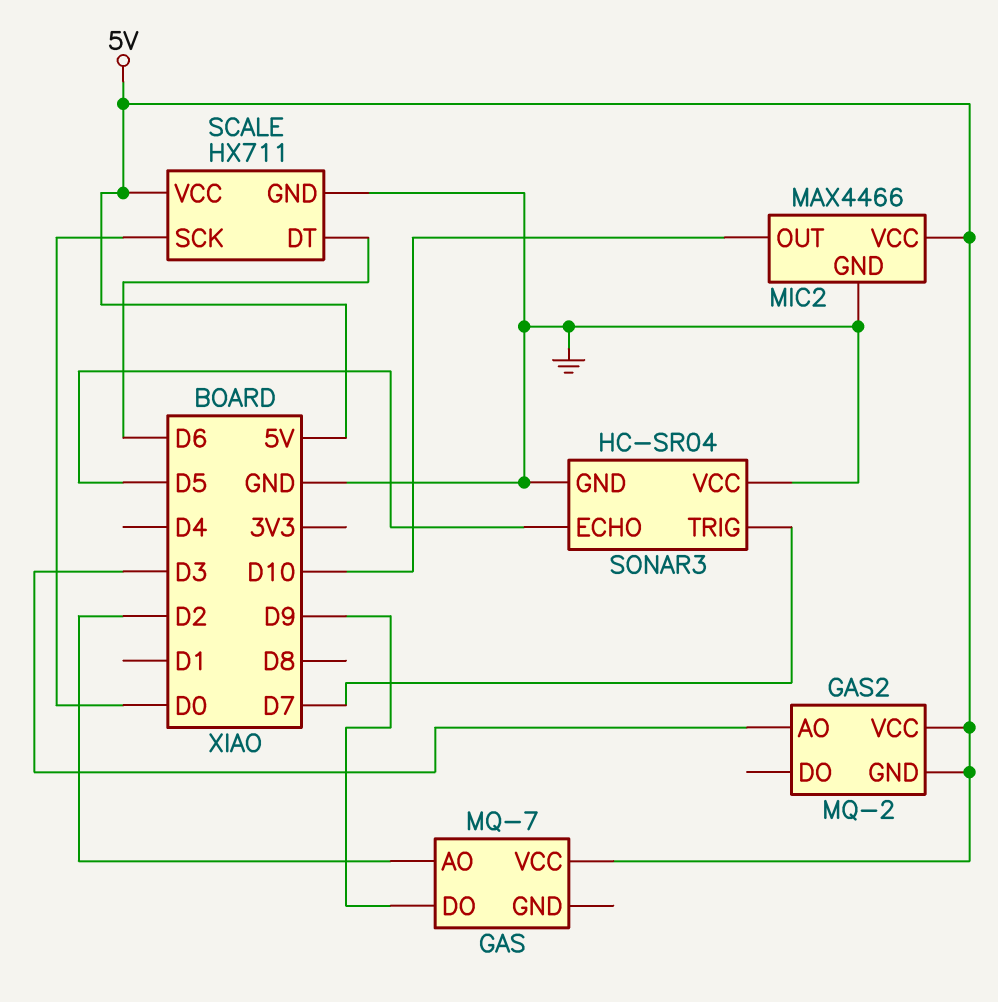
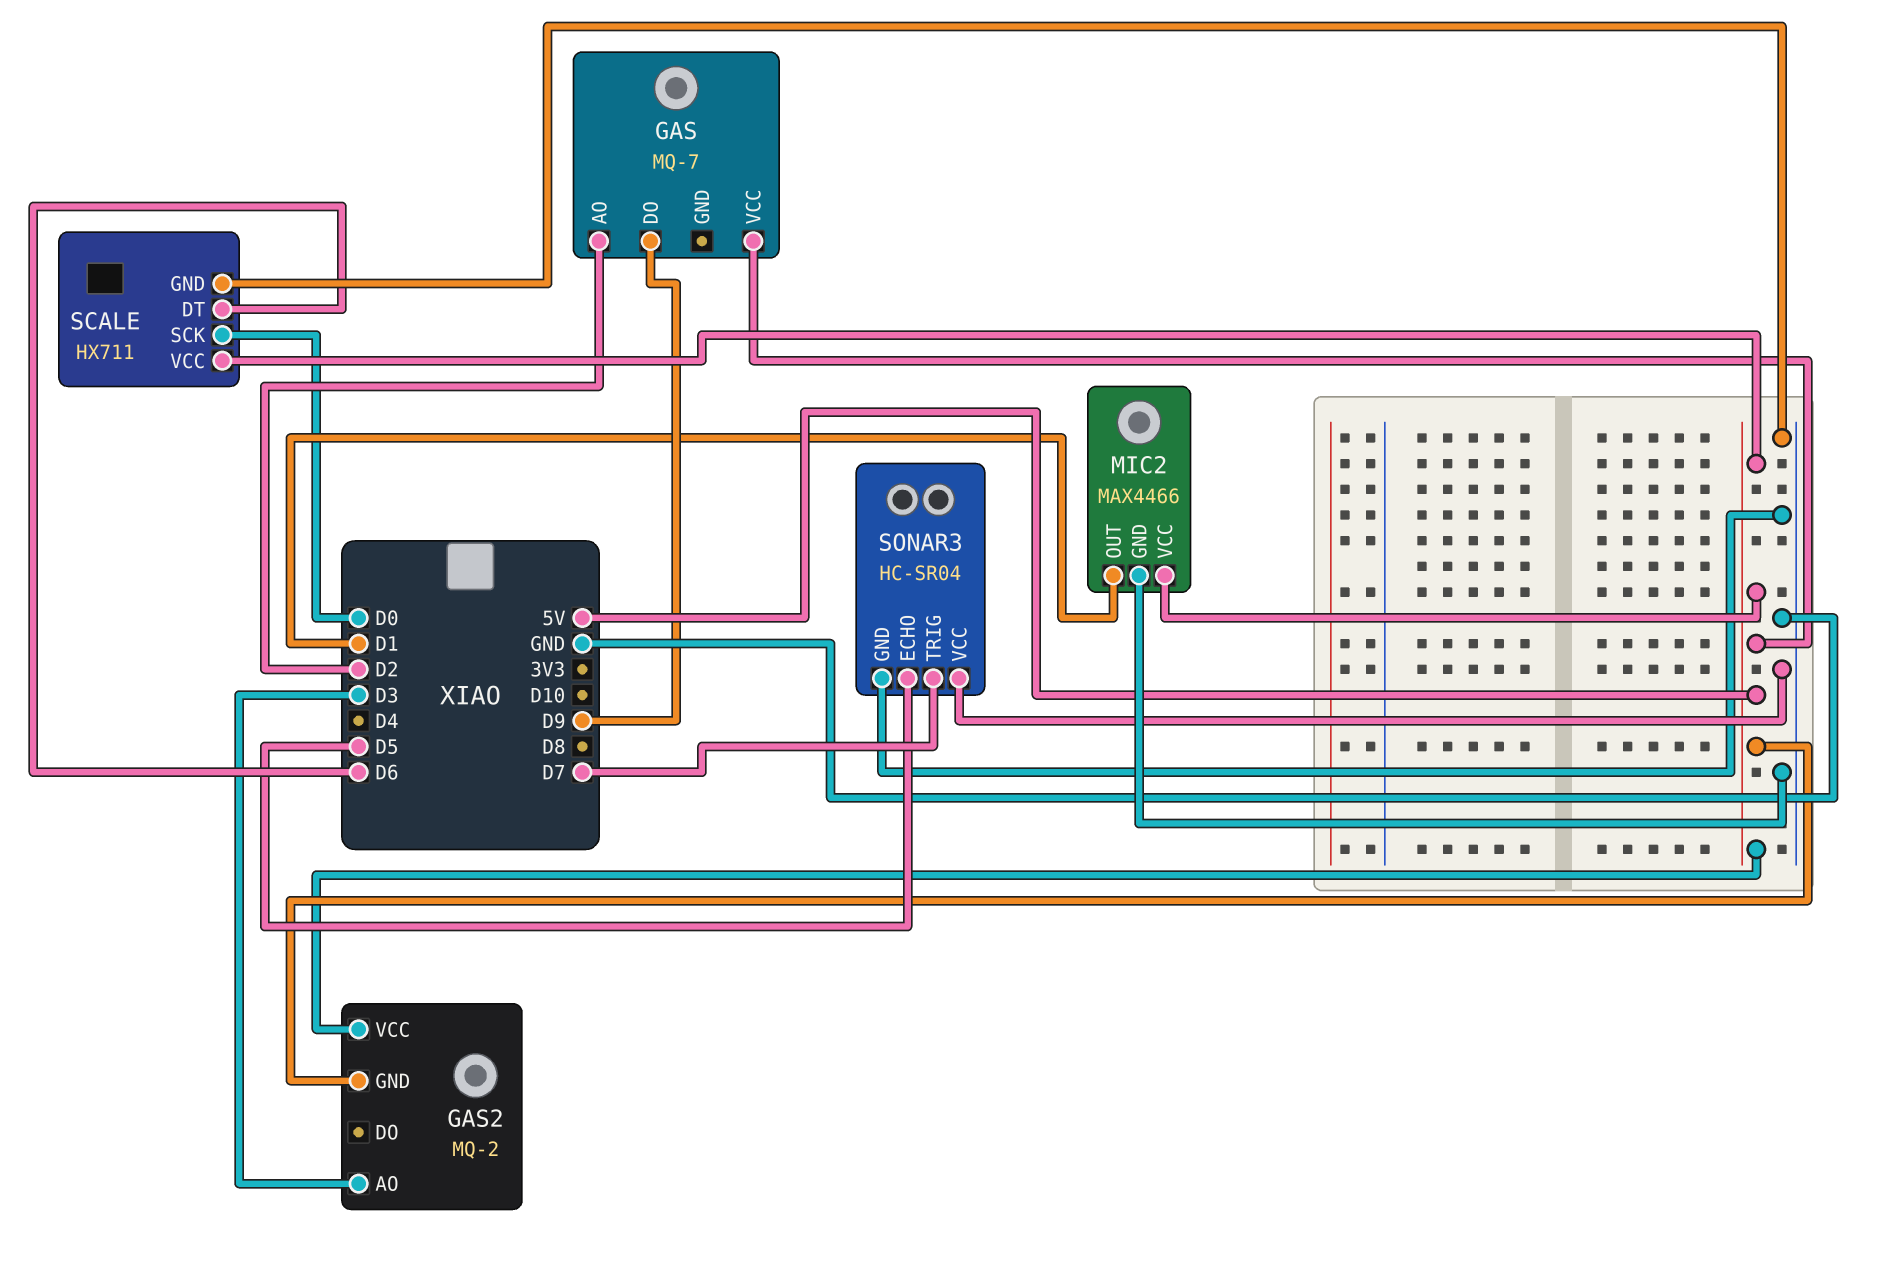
MIC2 pin OUT: D10 -> D1

